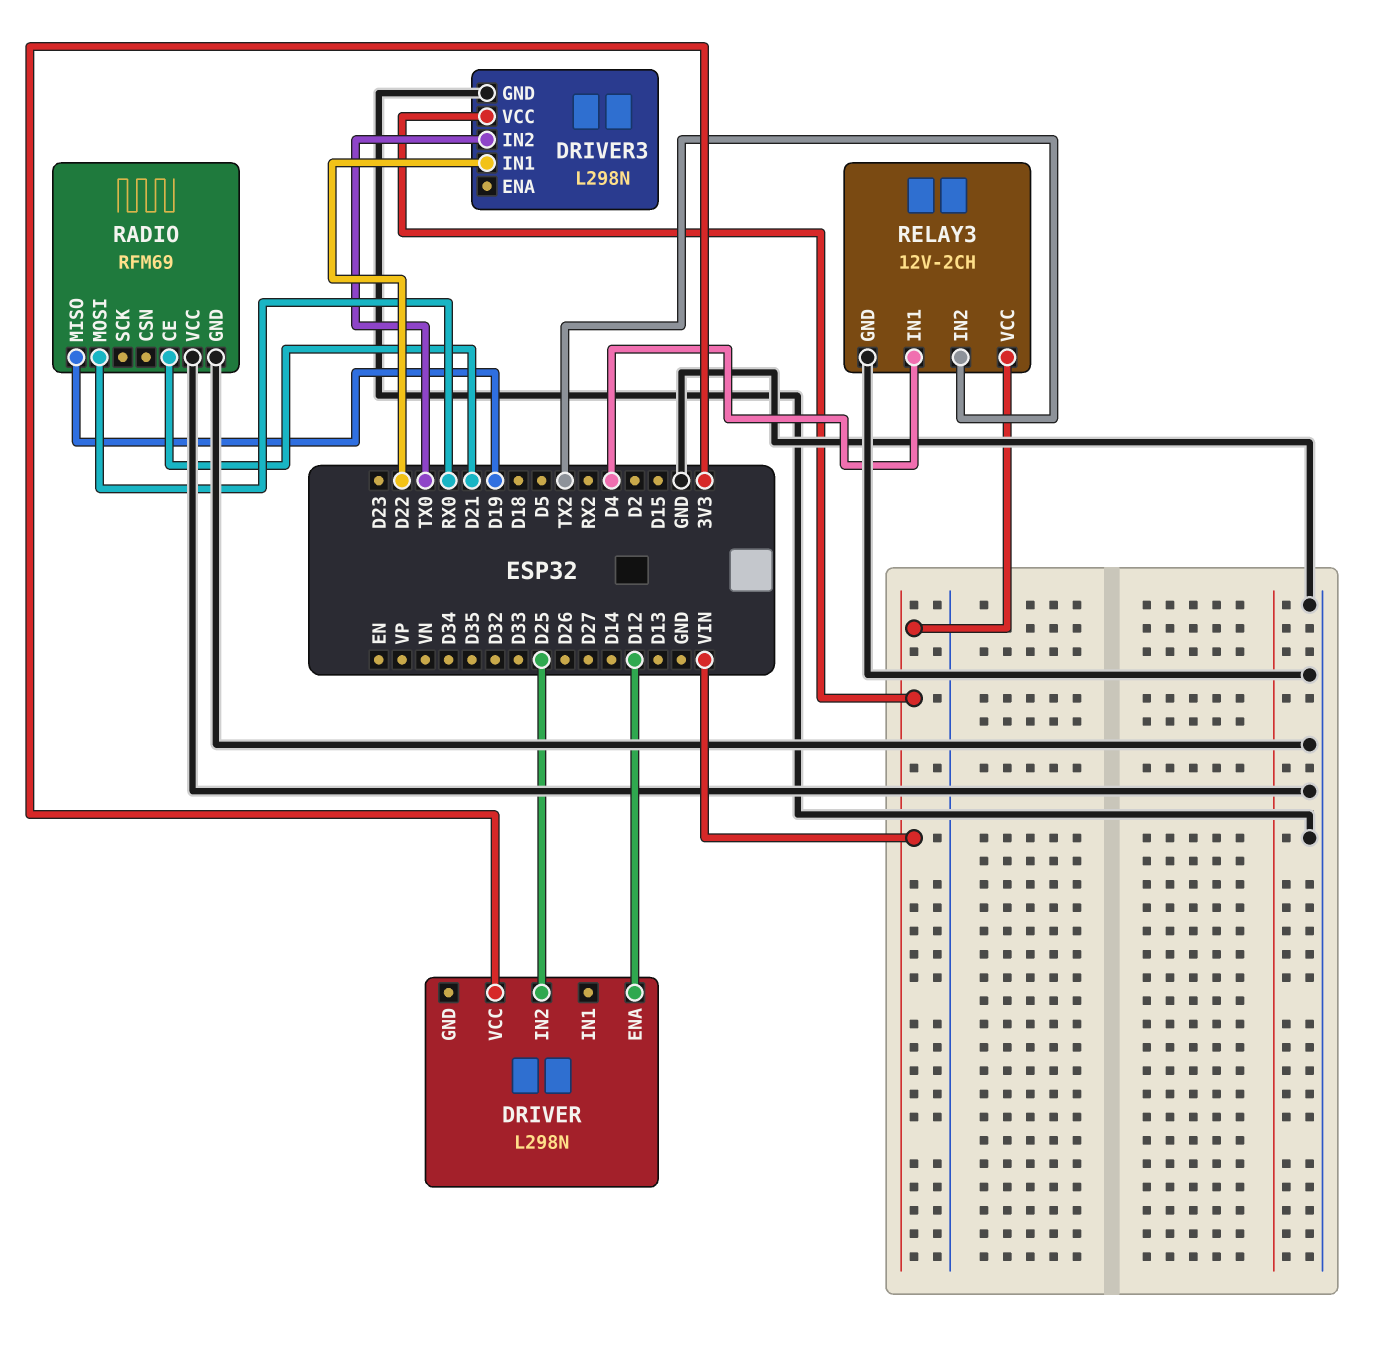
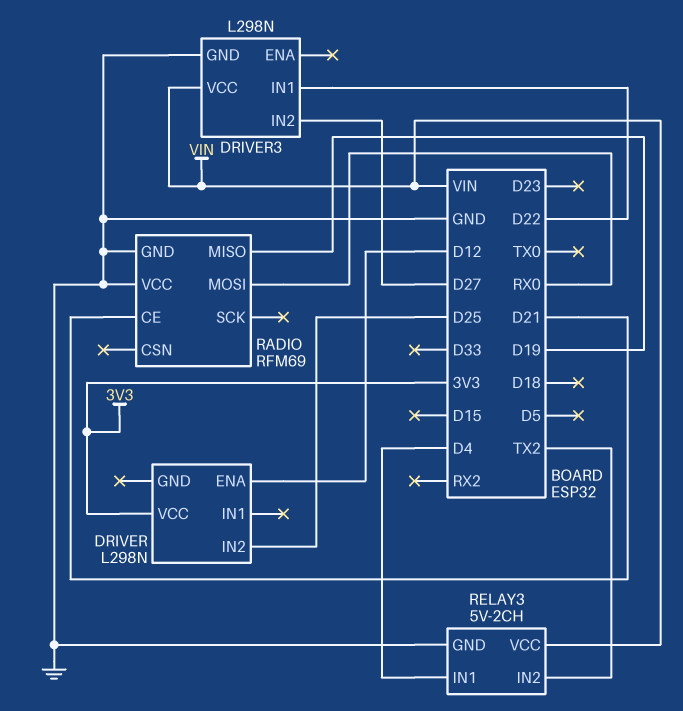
DRIVER3 pin IN2: TX0 -> D27
RELAY3: 12V-2CH -> 5V-2CH

